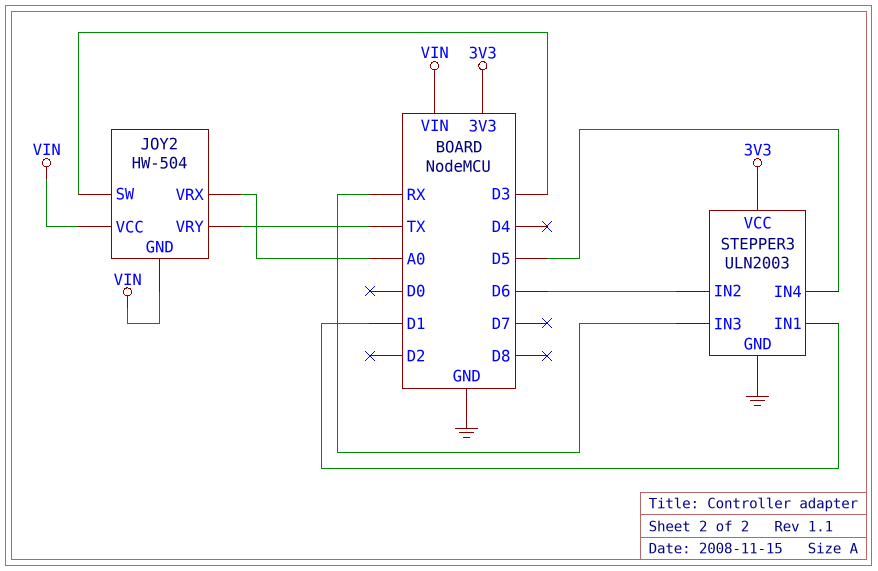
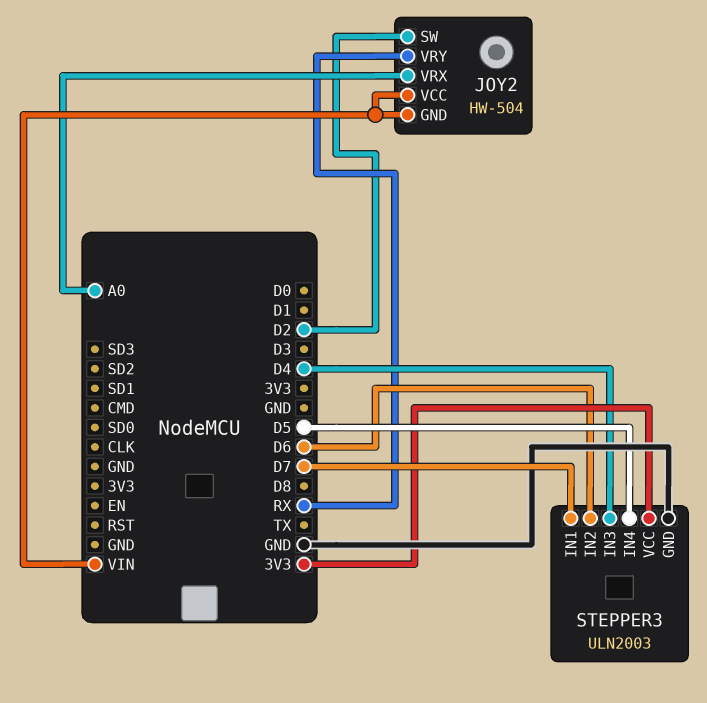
JOY2 pin SW: D3 -> D2
JOY2 pin VRY: TX -> RX
STEPPER3 pin IN1: D1 -> D7
STEPPER3 pin IN3: RX -> D4

